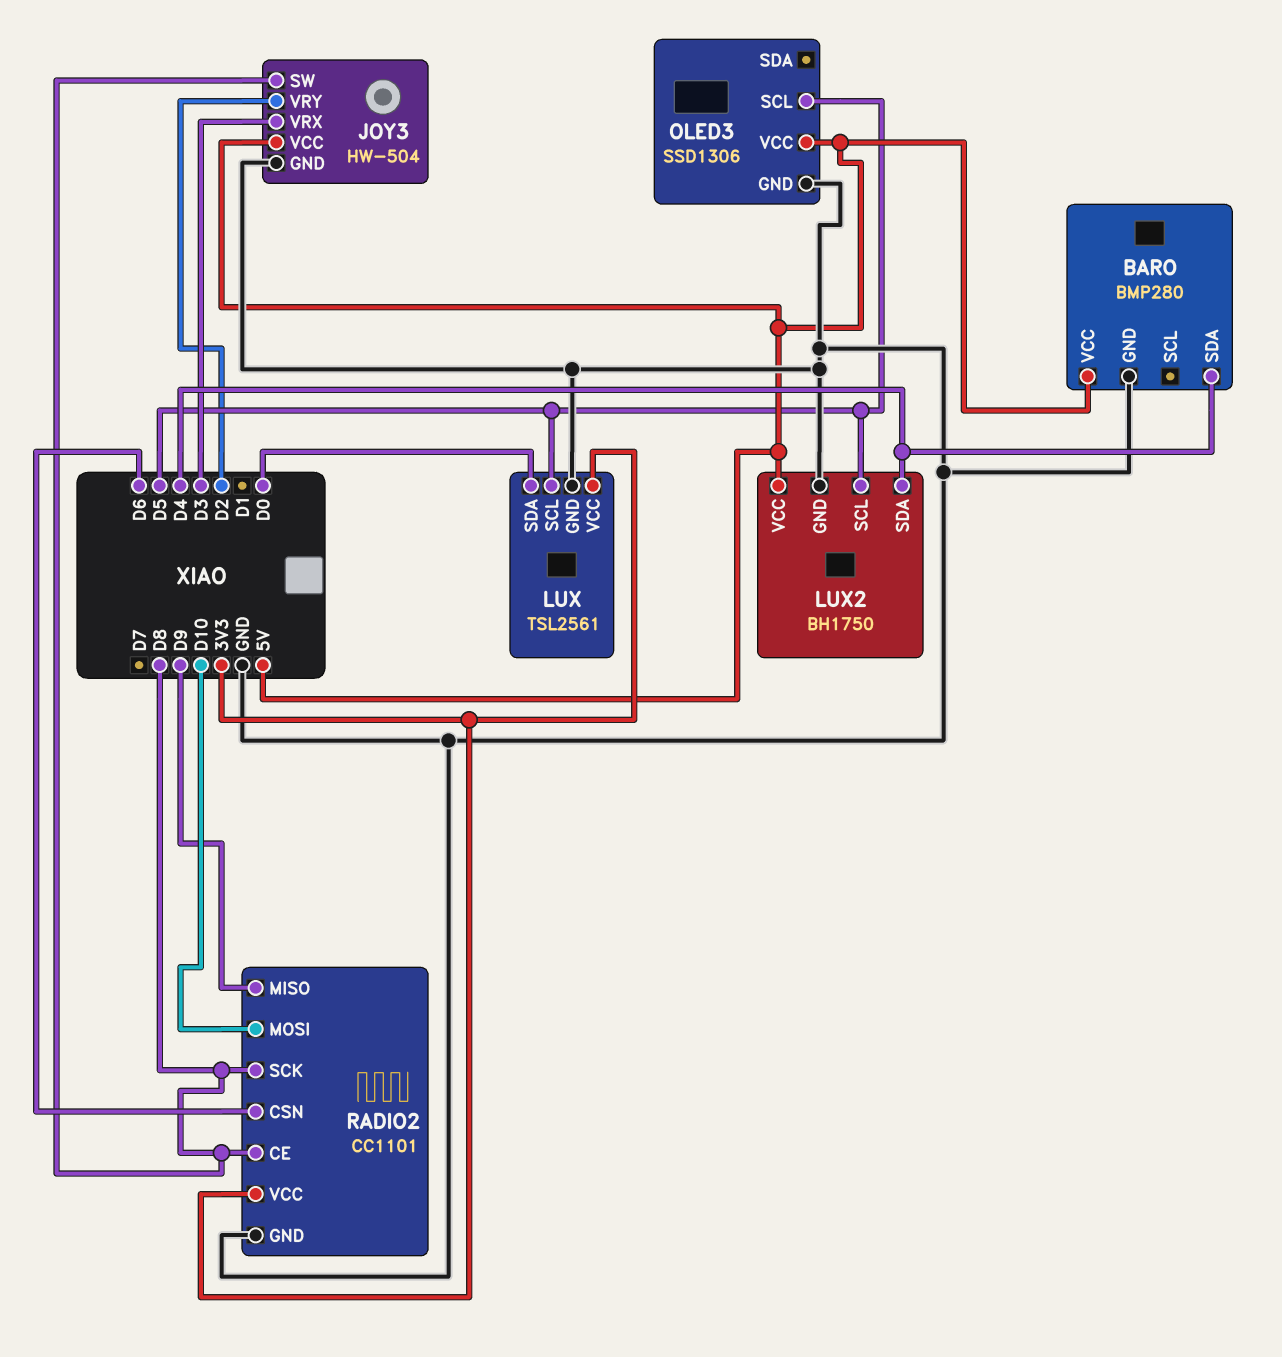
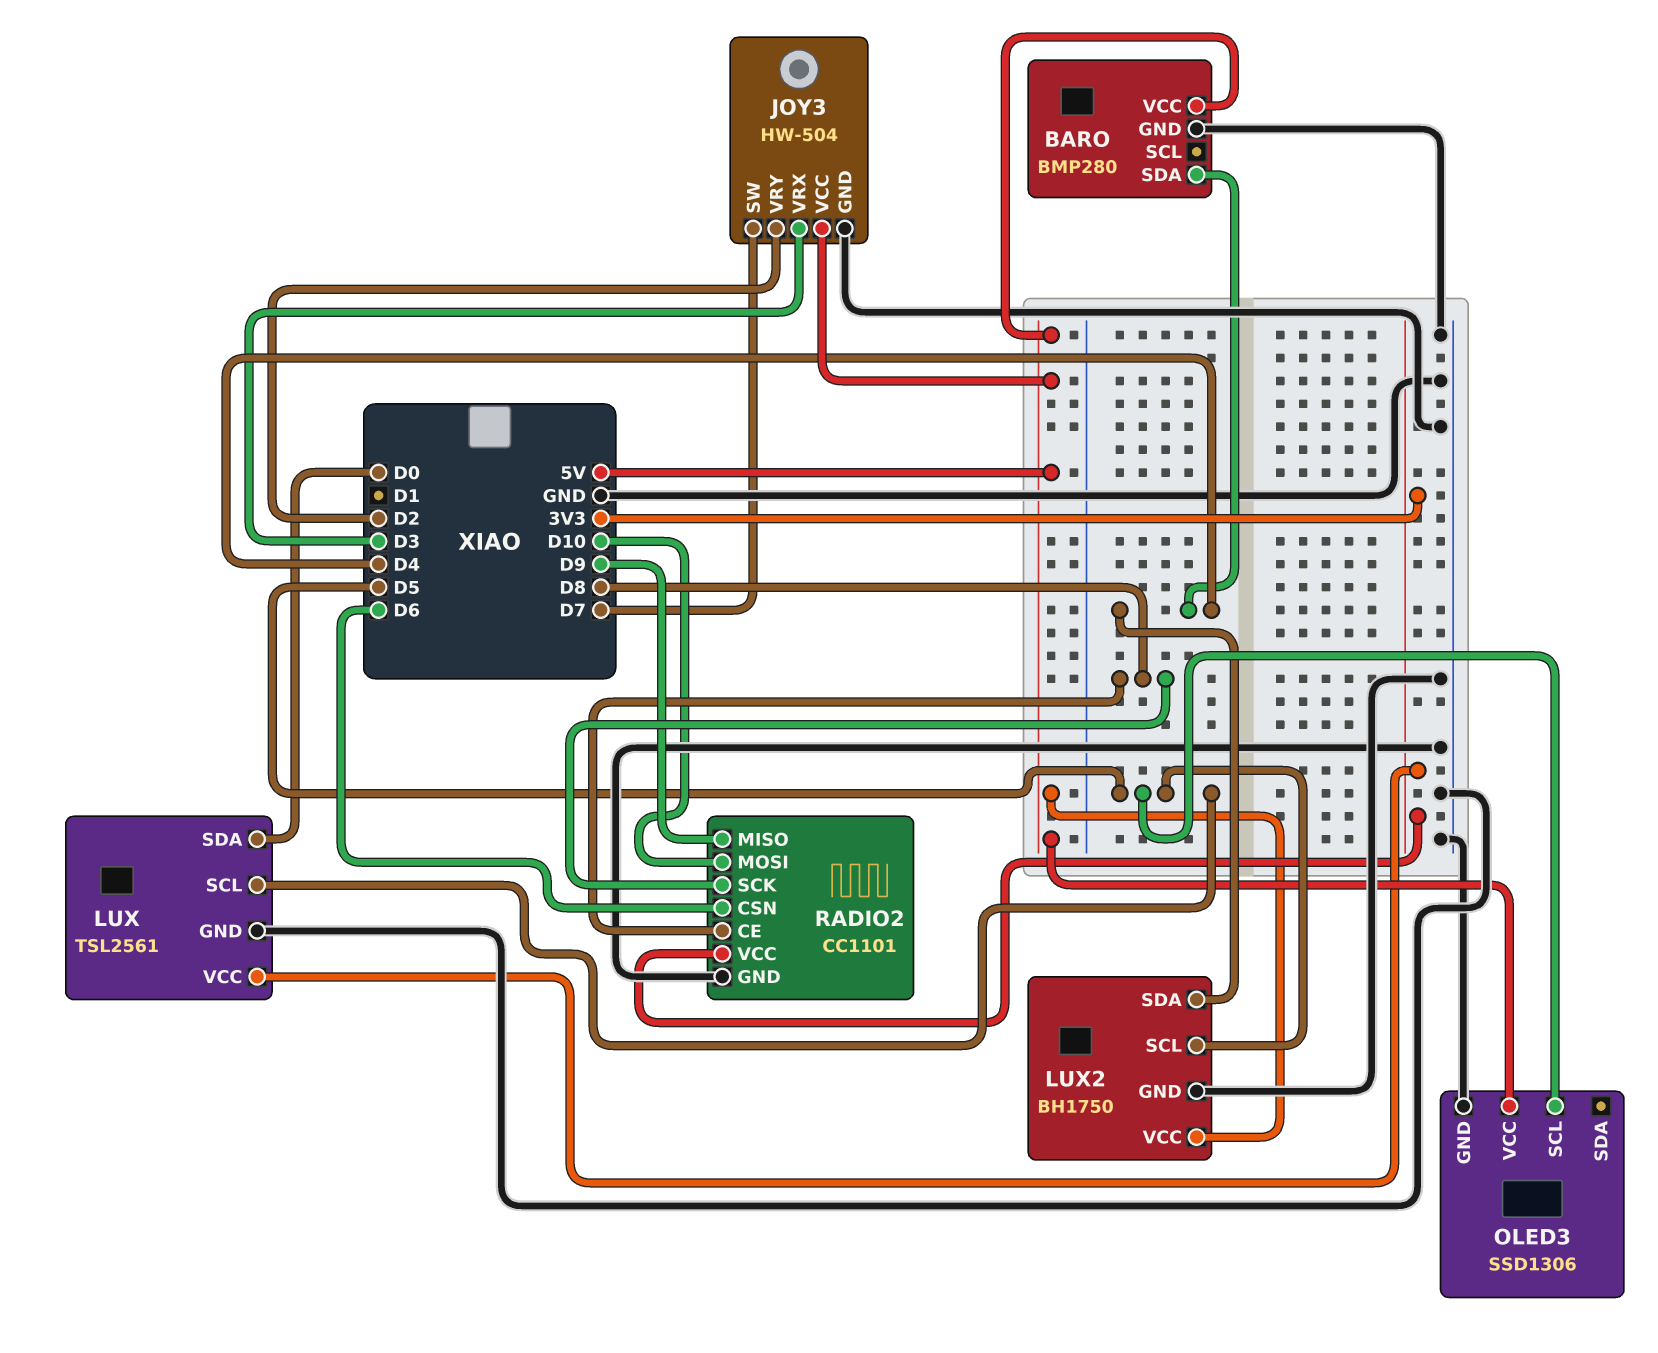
JOY3 pin SW: D8 -> D7

